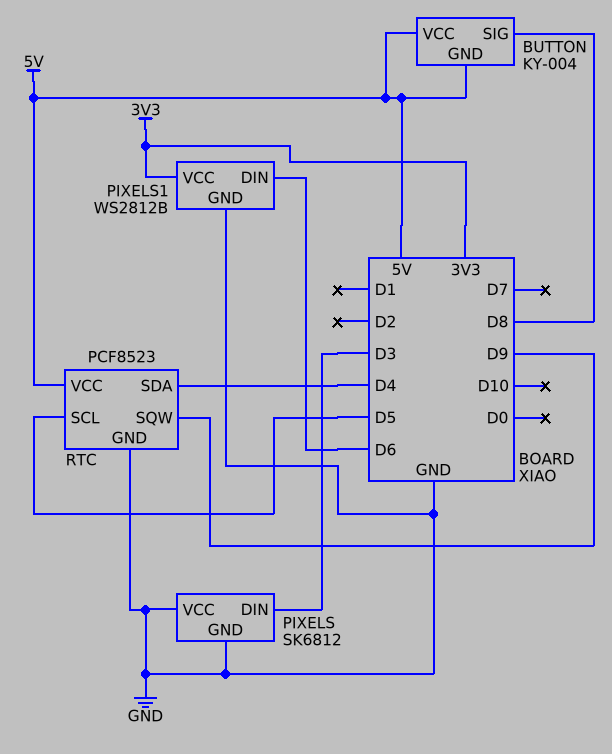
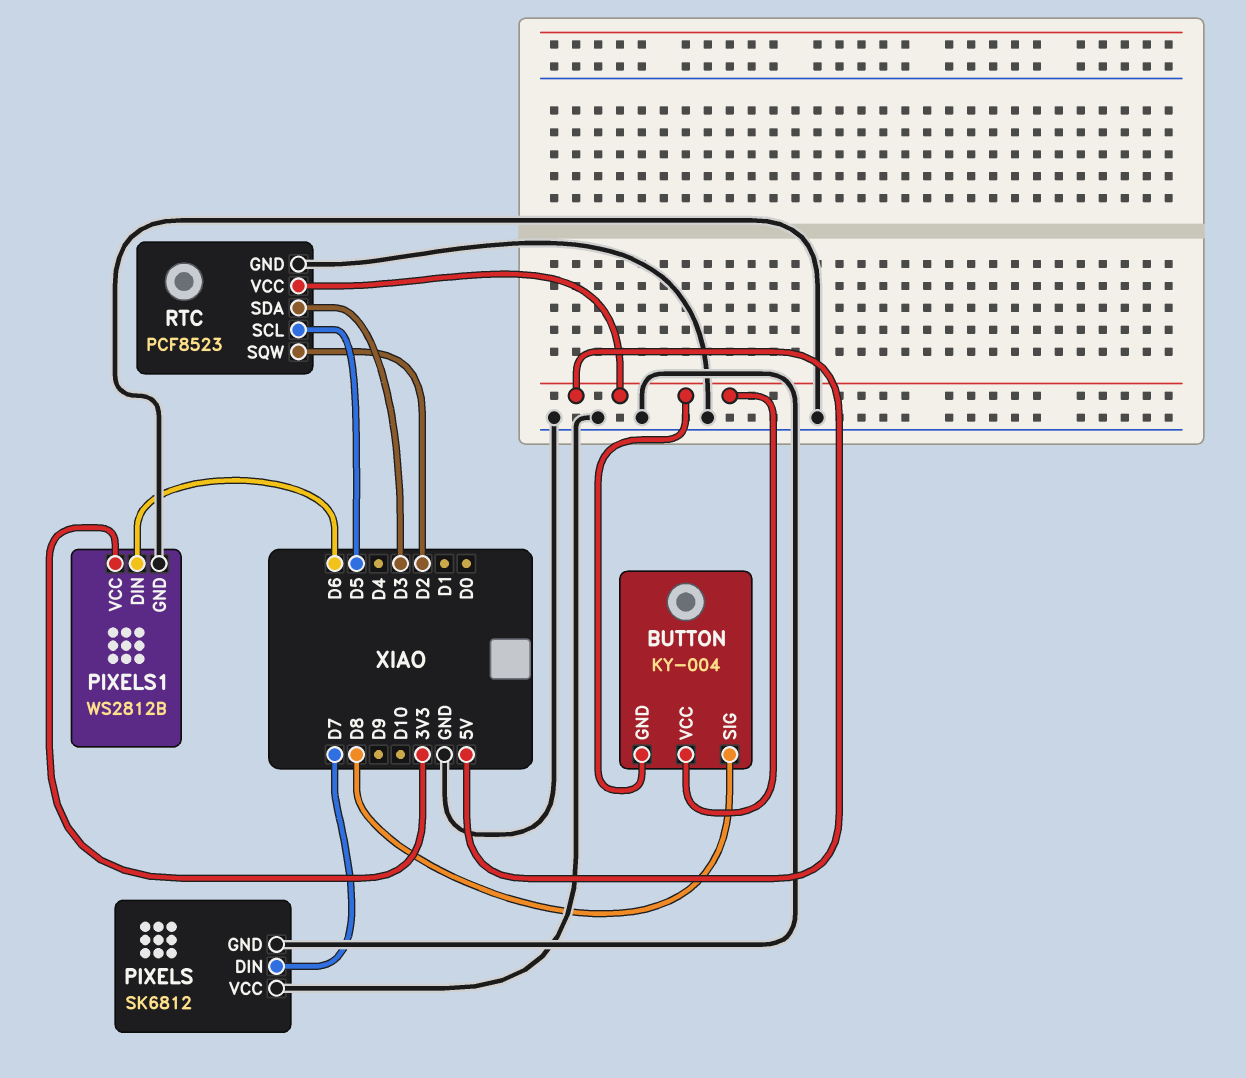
PIXELS pin DIN: D3 -> D7
RTC pin SDA: D4 -> D3
RTC pin SQW: D9 -> D2

